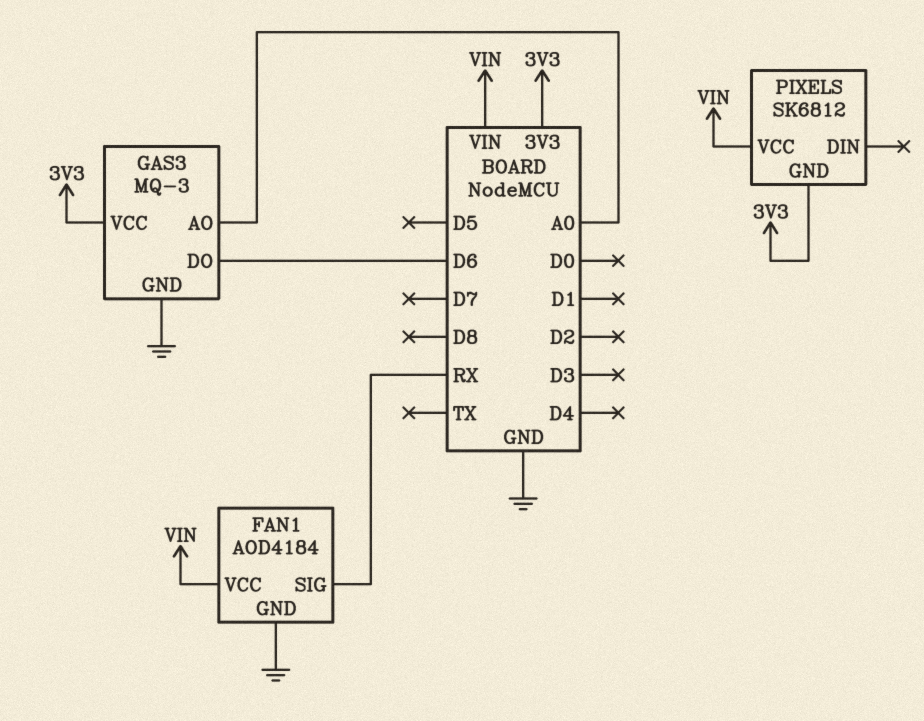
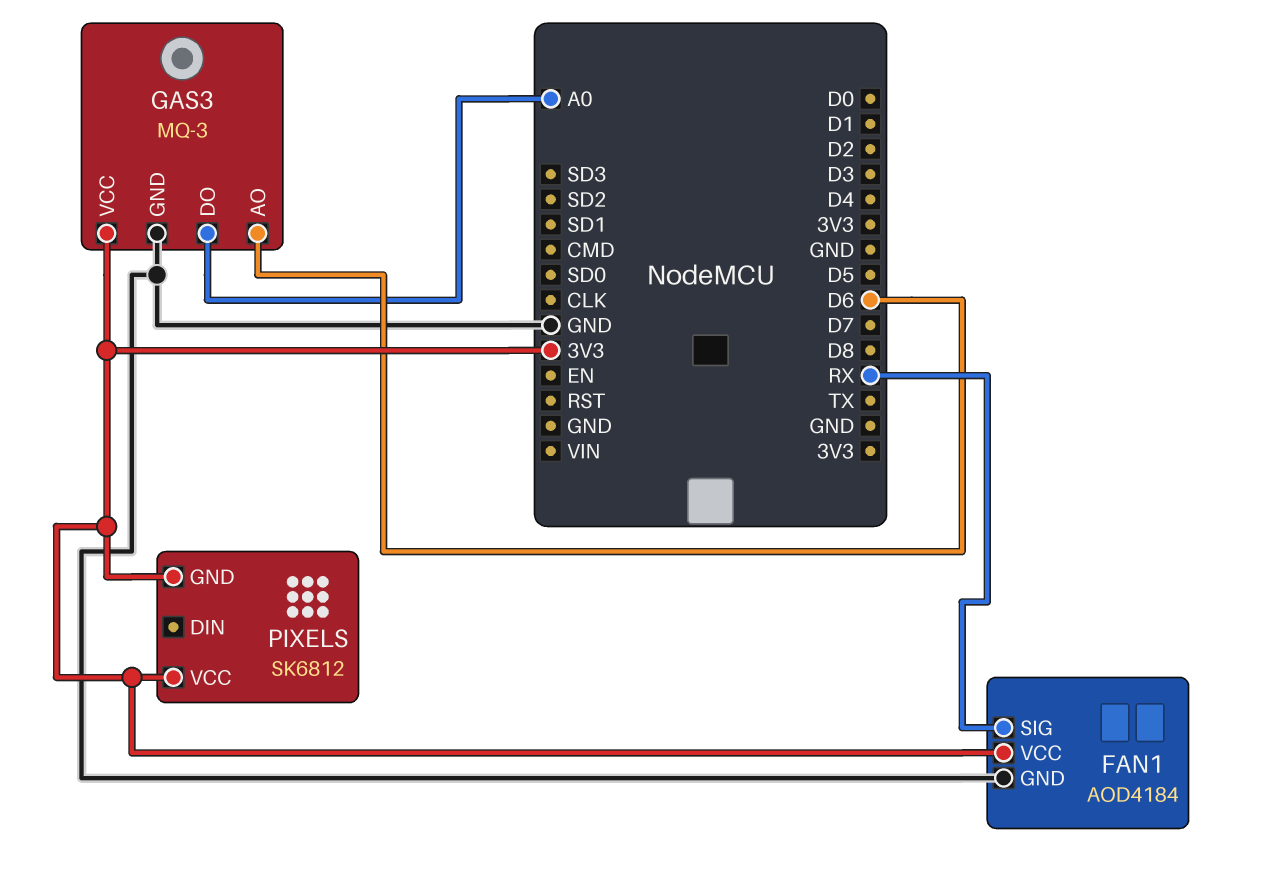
FAN1 pin VCC: VIN -> 3V3
GAS3 pin AO: A0 -> D6
GAS3 pin DO: D6 -> A0
PIXELS pin VCC: VIN -> 3V3

